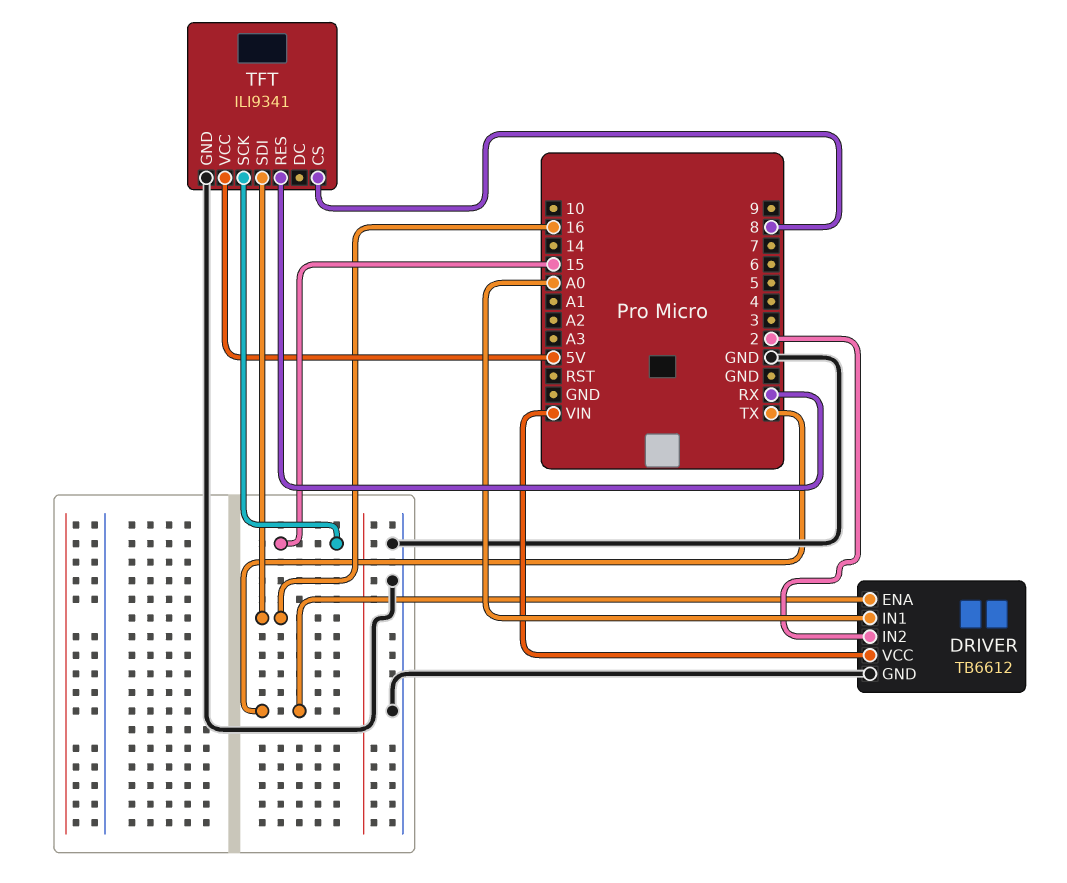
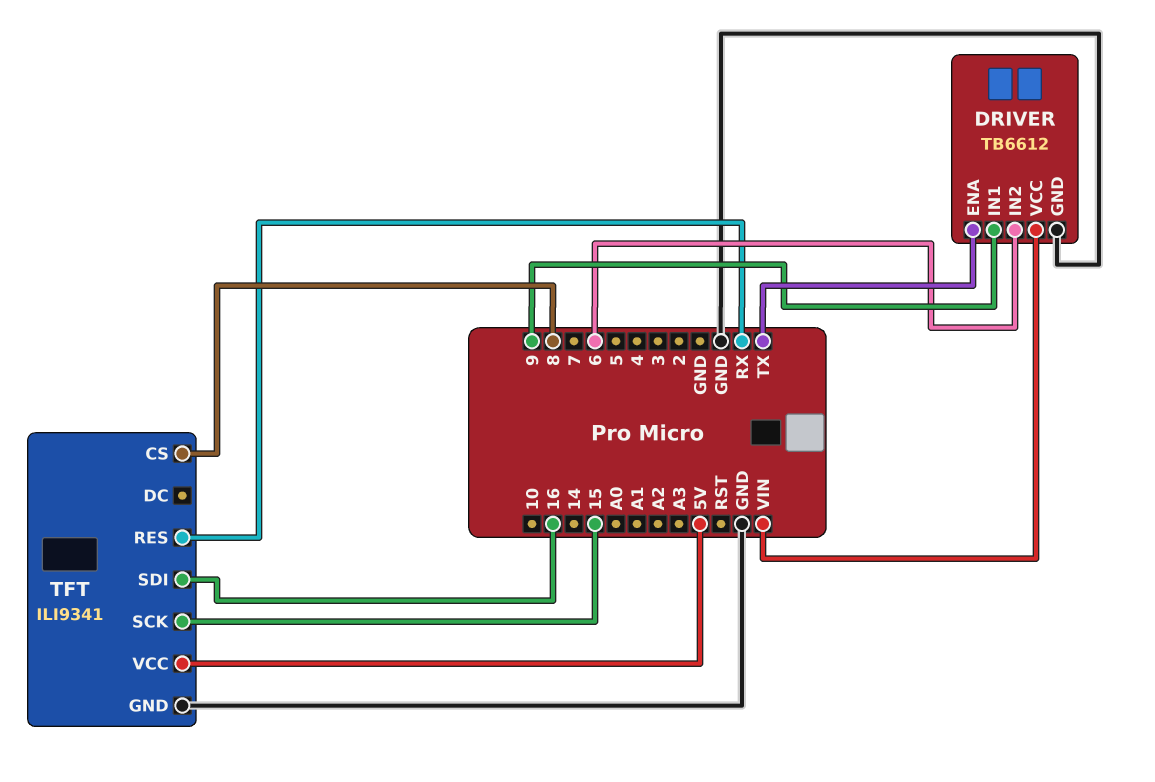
DRIVER pin IN1: A0 -> 9
DRIVER pin IN2: 2 -> 6

